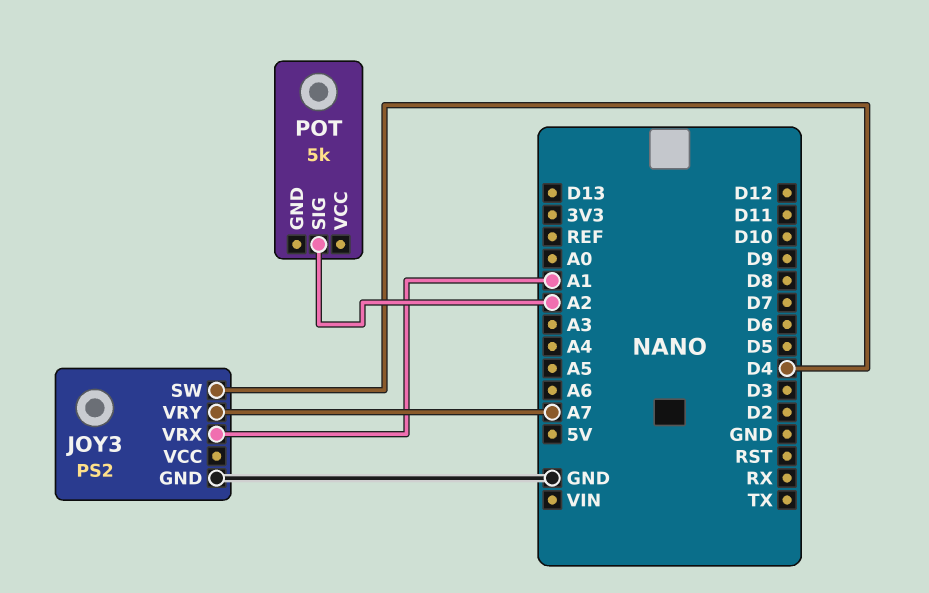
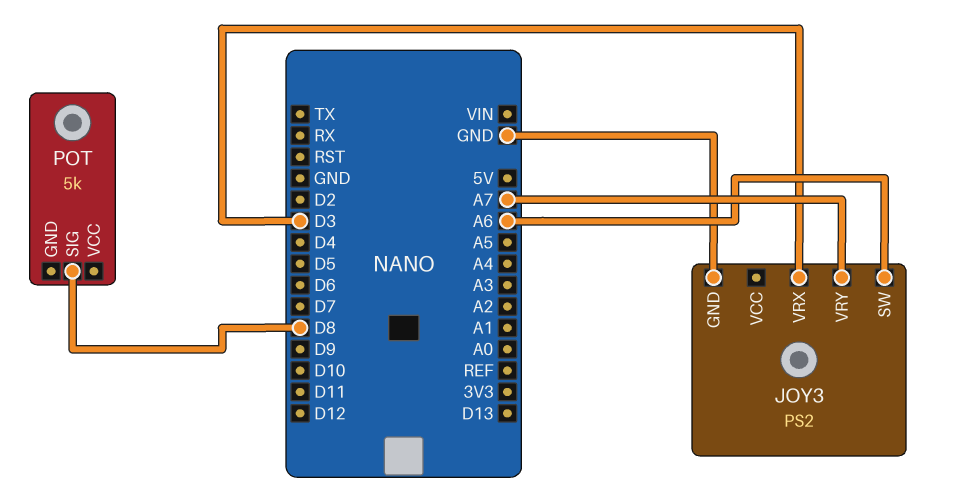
JOY3 pin SW: D4 -> A6
JOY3 pin VRX: A1 -> D3
POT pin SIG: A2 -> D8

